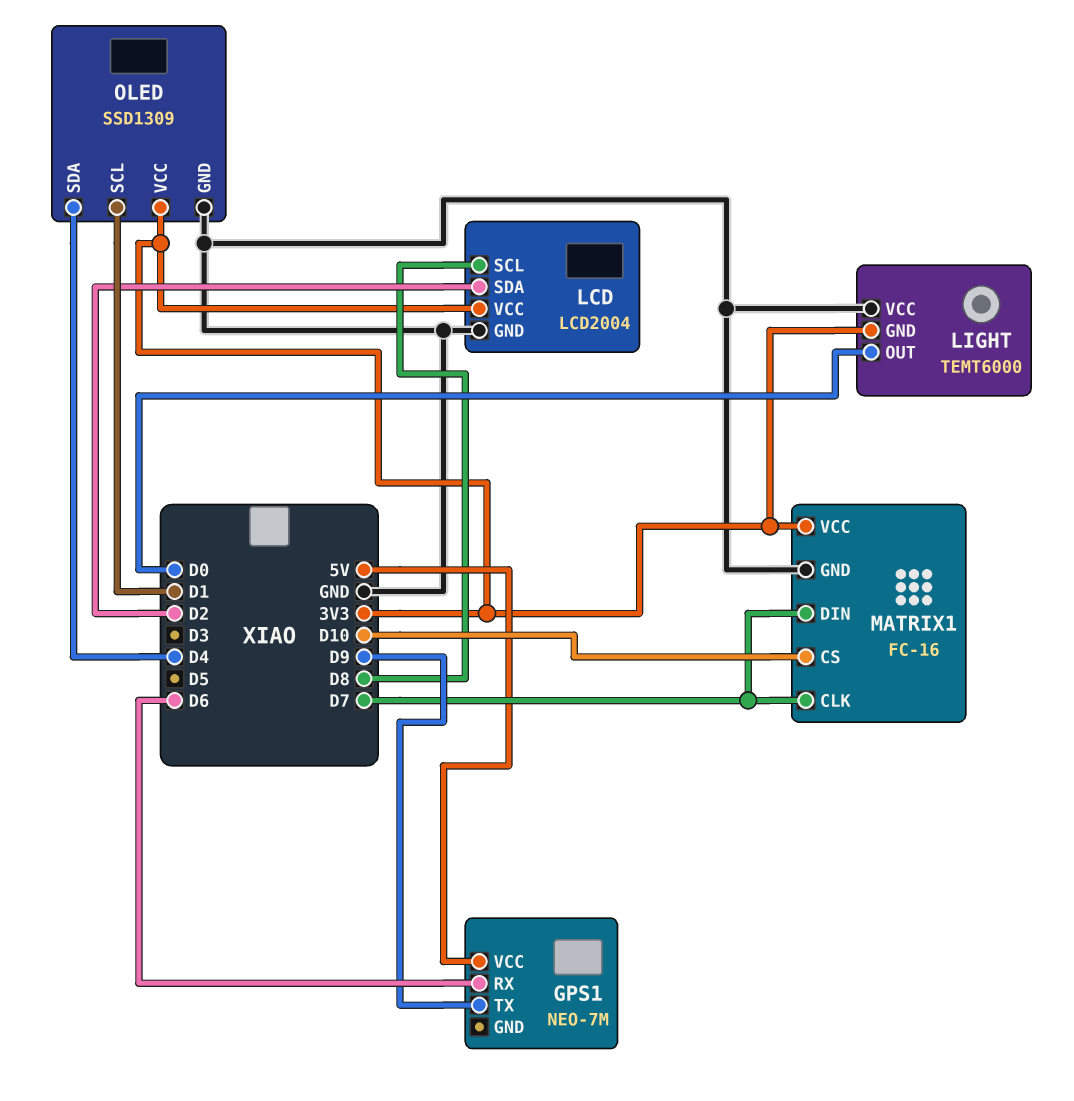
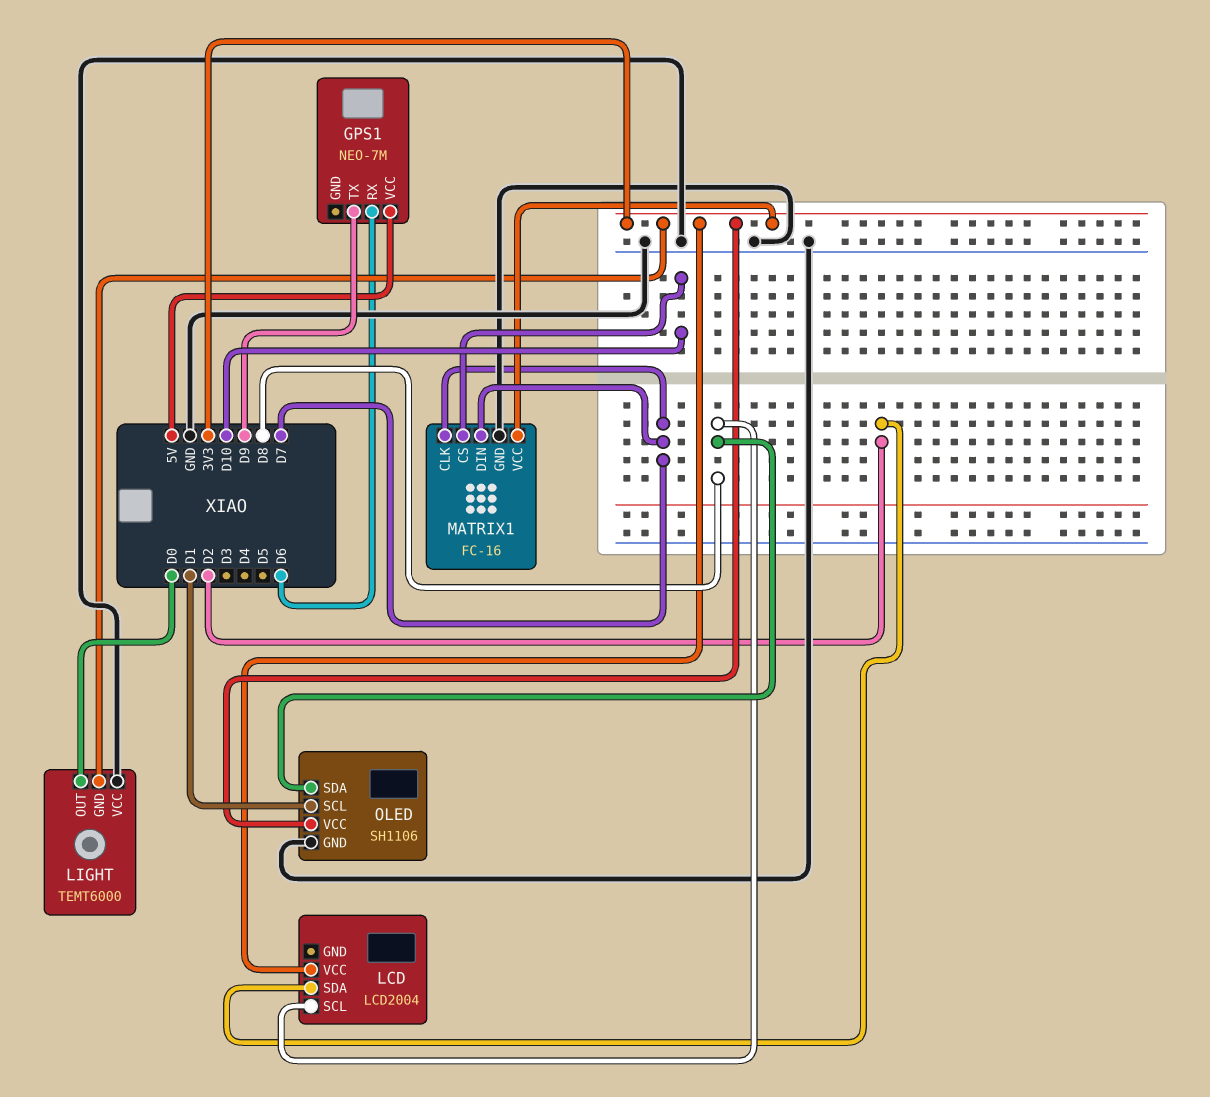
LCD pin GND: GND -> none
OLED: SSD1309 -> SH1106
OLED pin SDA: D4 -> D8

